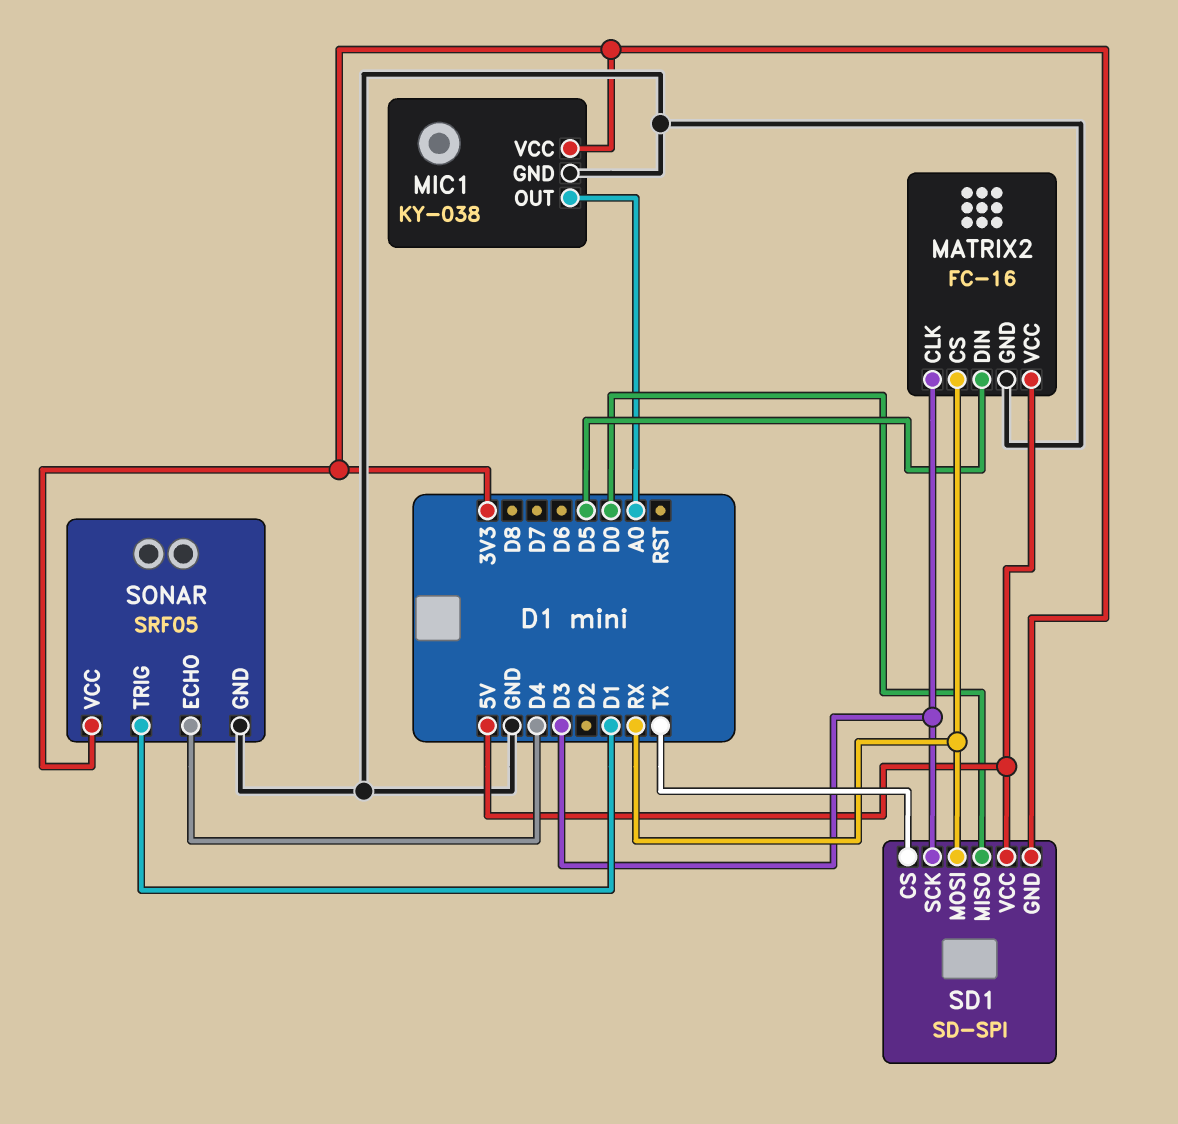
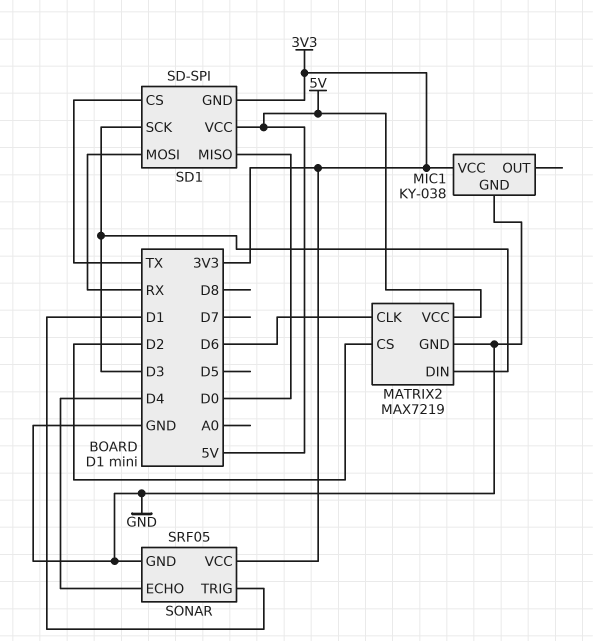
MATRIX2: FC-16 -> MAX7219
MATRIX2 pin CLK: D3 -> D6
MATRIX2 pin CS: RX -> D2
MATRIX2 pin DIN: D5 -> D3
MIC1 pin OUT: A0 -> none

